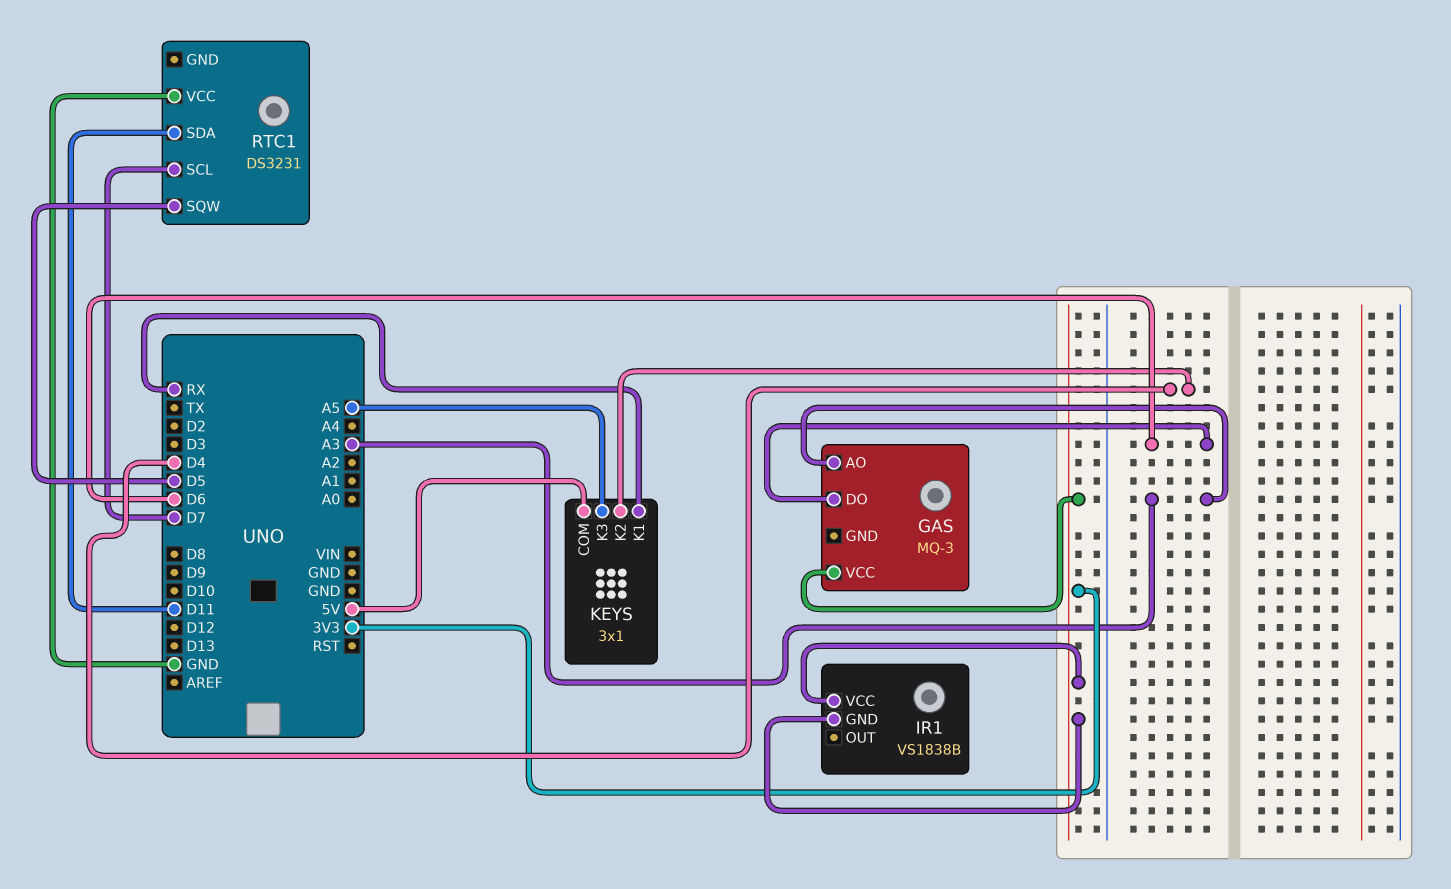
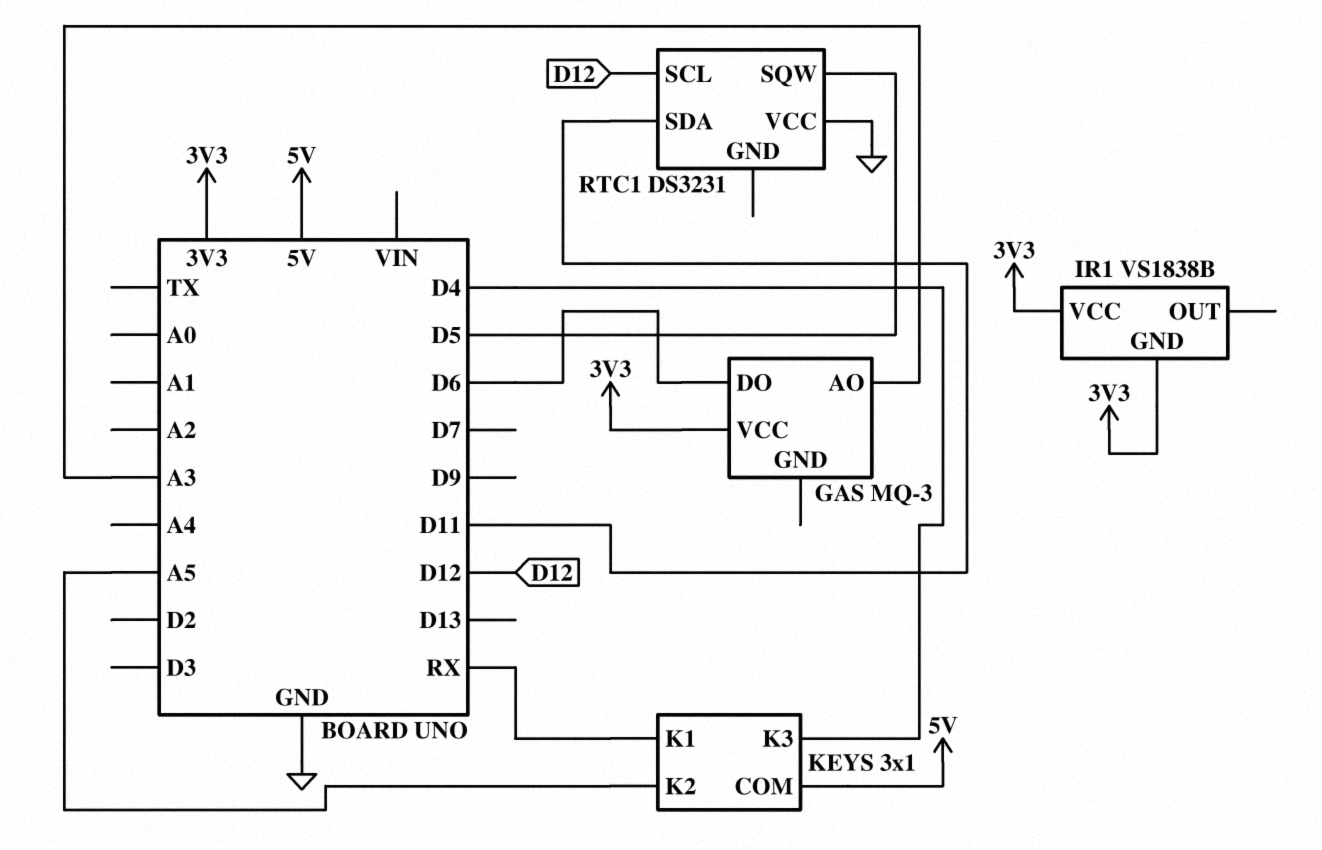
KEYS pin K2: D4 -> A5
KEYS pin K3: A5 -> D4
RTC1 pin SCL: D7 -> D12

